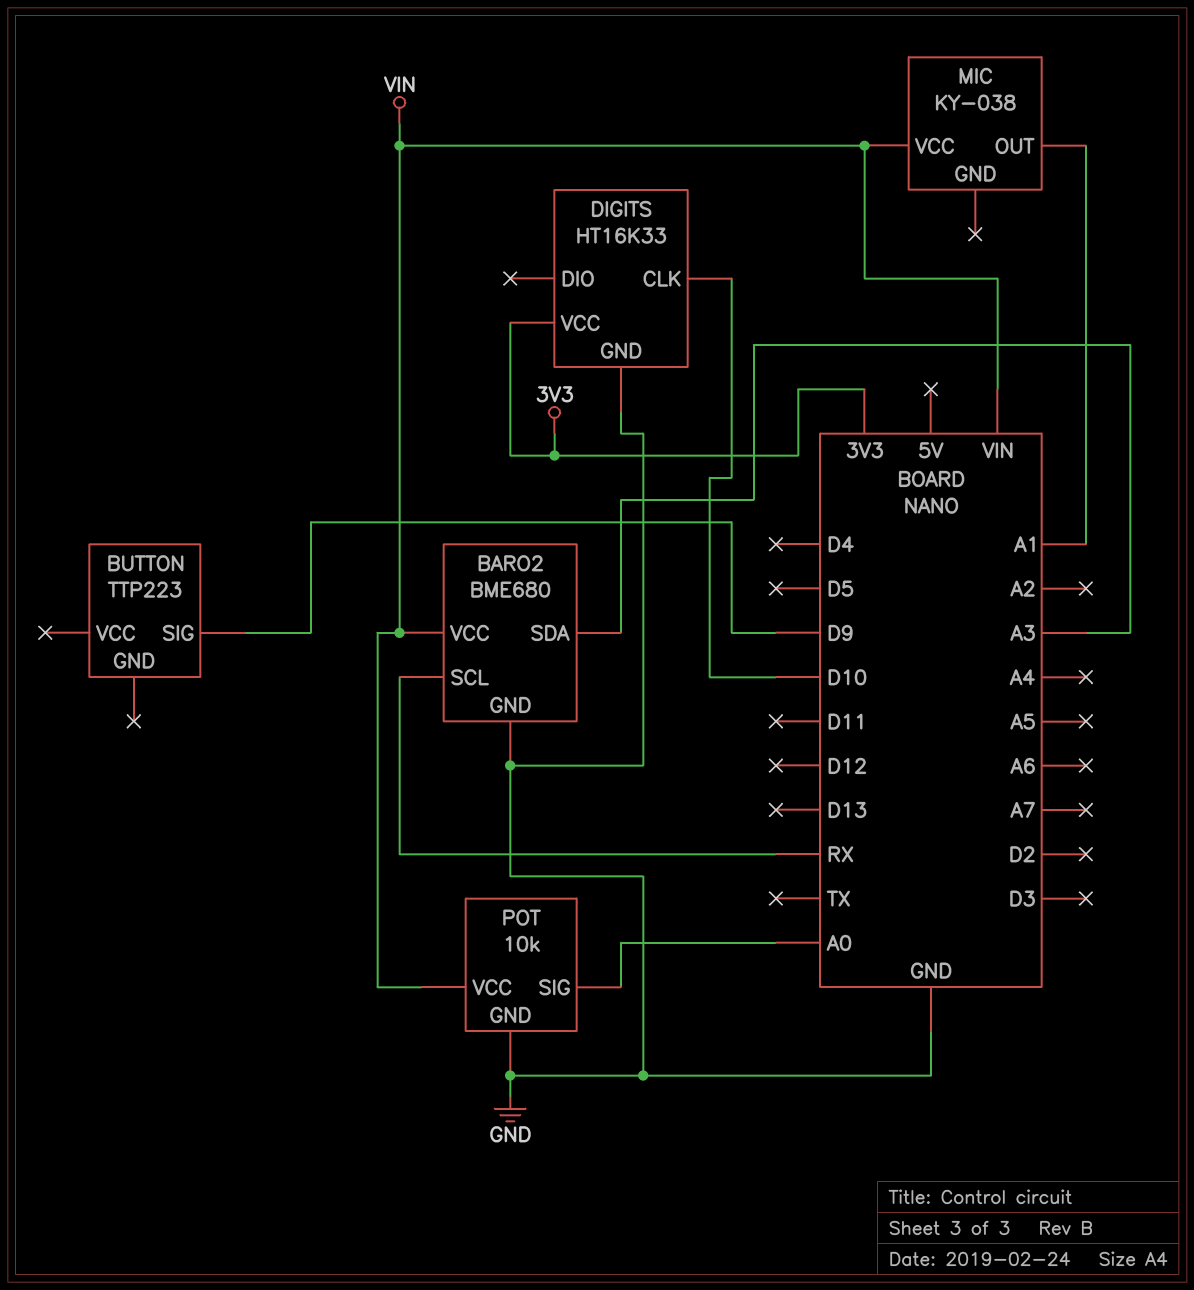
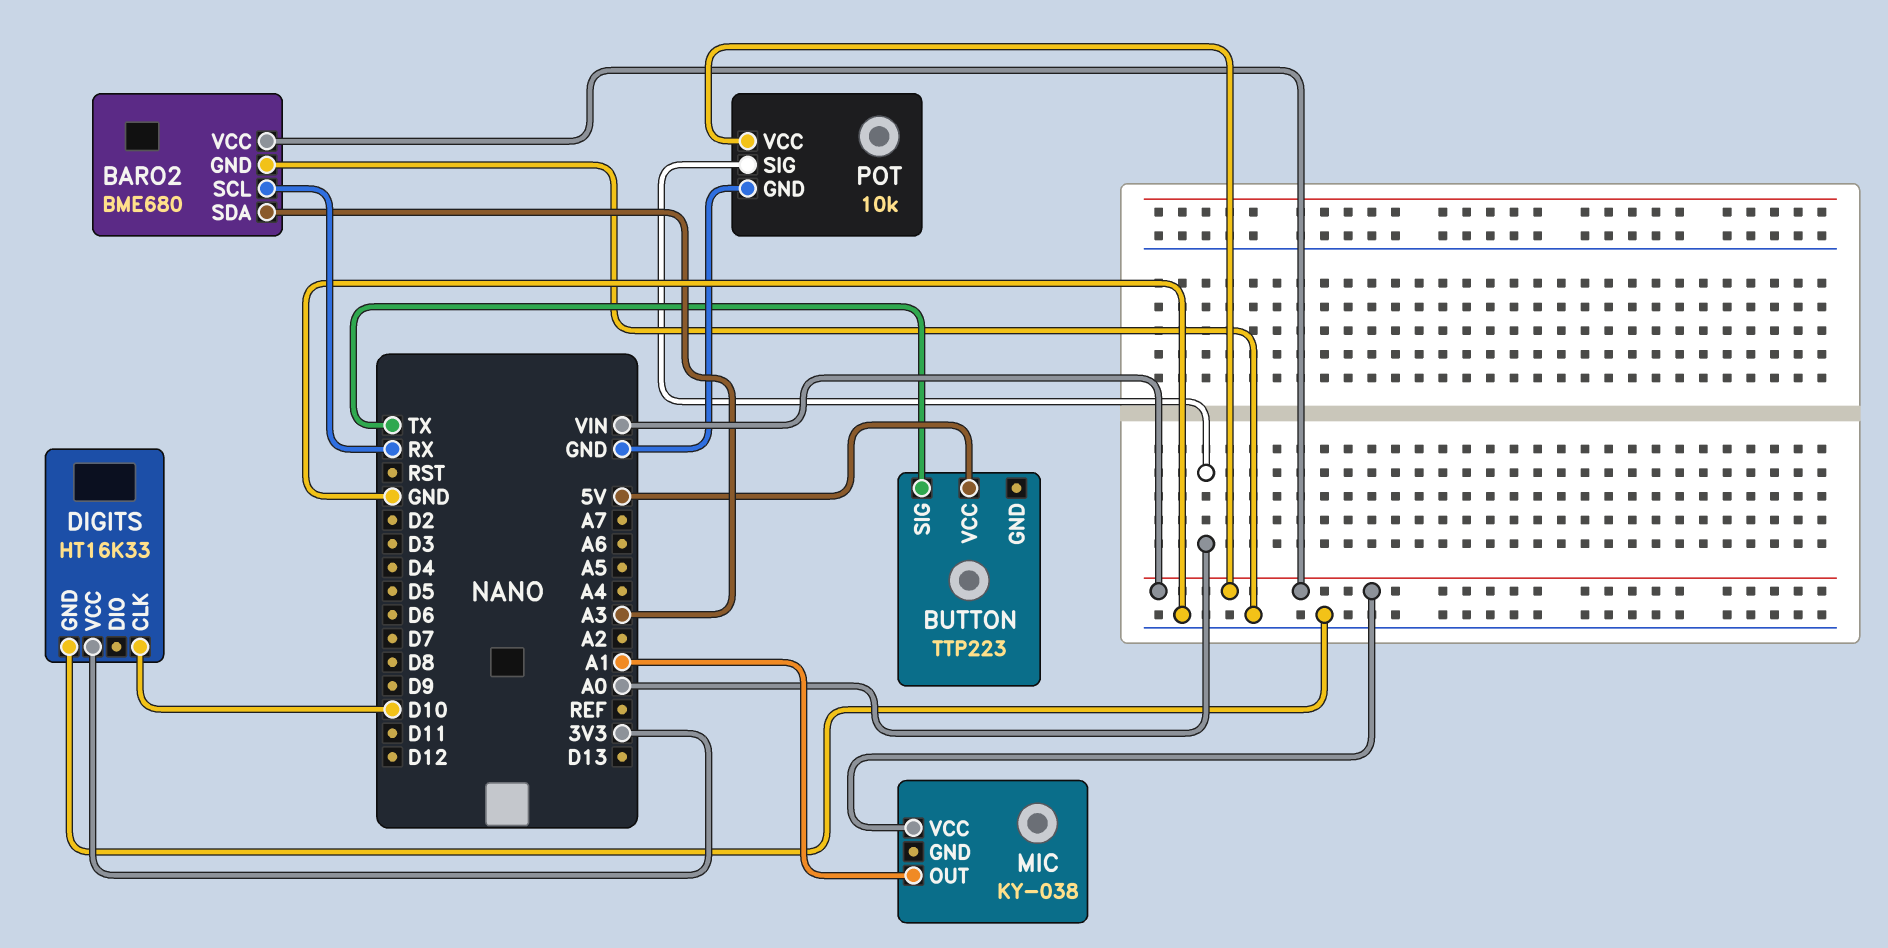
BUTTON pin SIG: D9 -> TX
BUTTON pin VCC: none -> 5V

